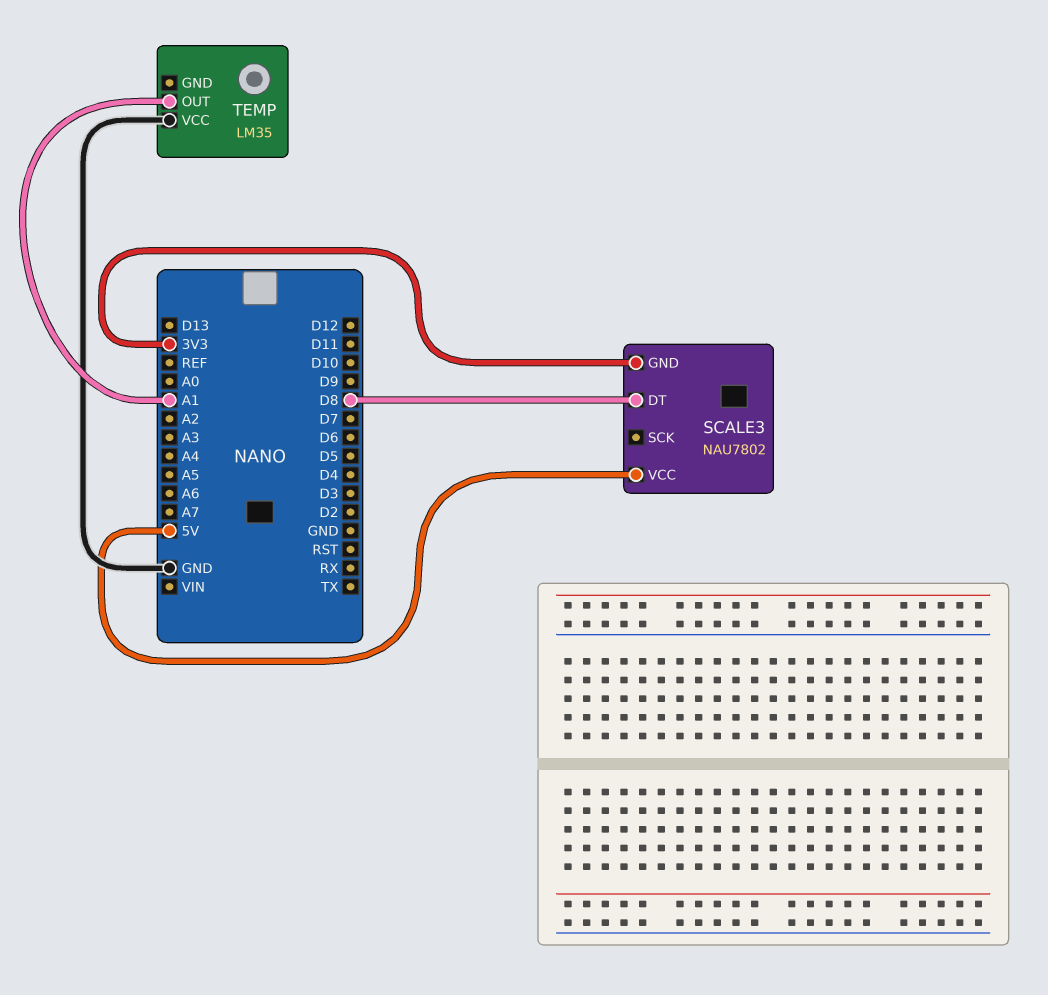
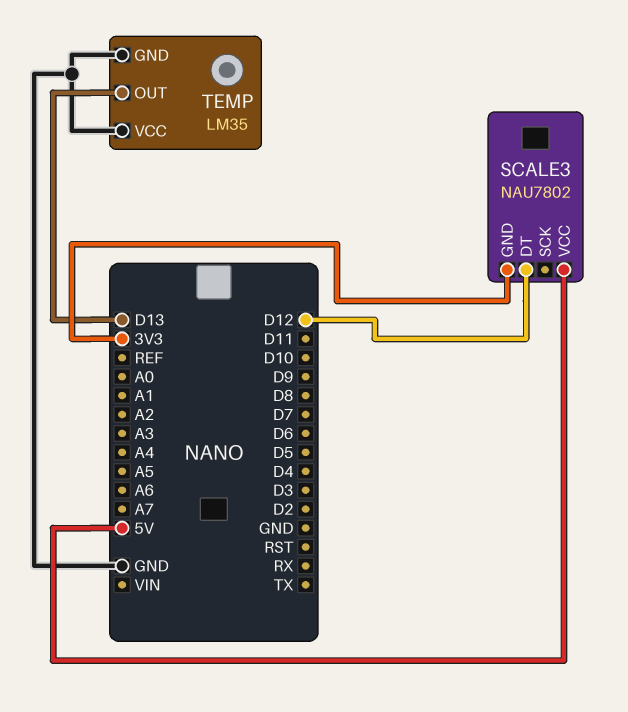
SCALE3 pin DT: D8 -> D12
TEMP pin GND: none -> GND
TEMP pin OUT: A1 -> D13

